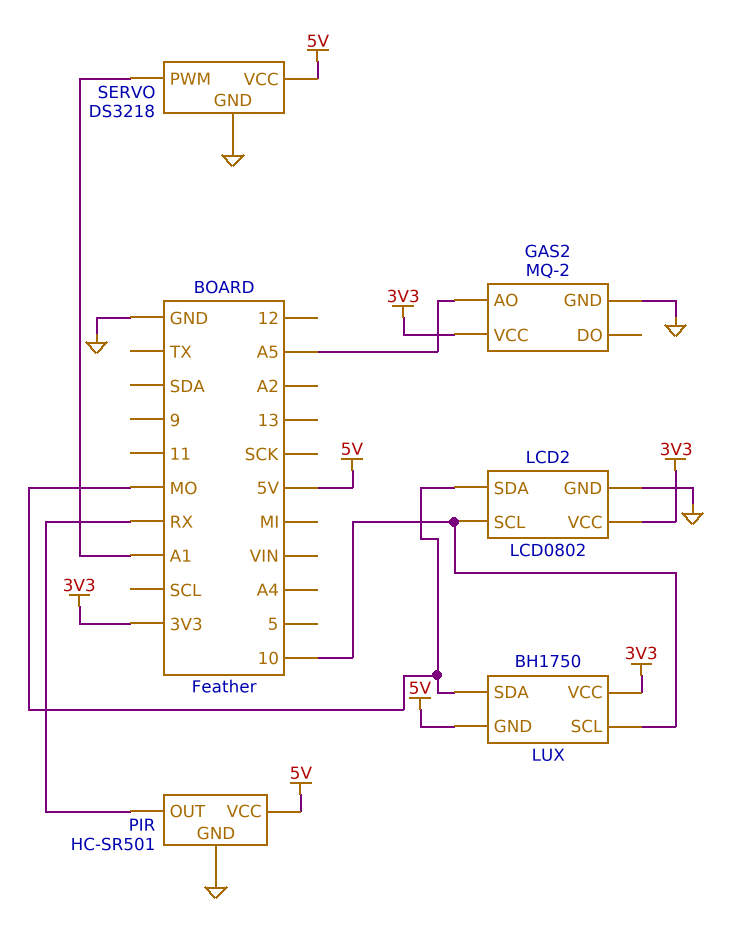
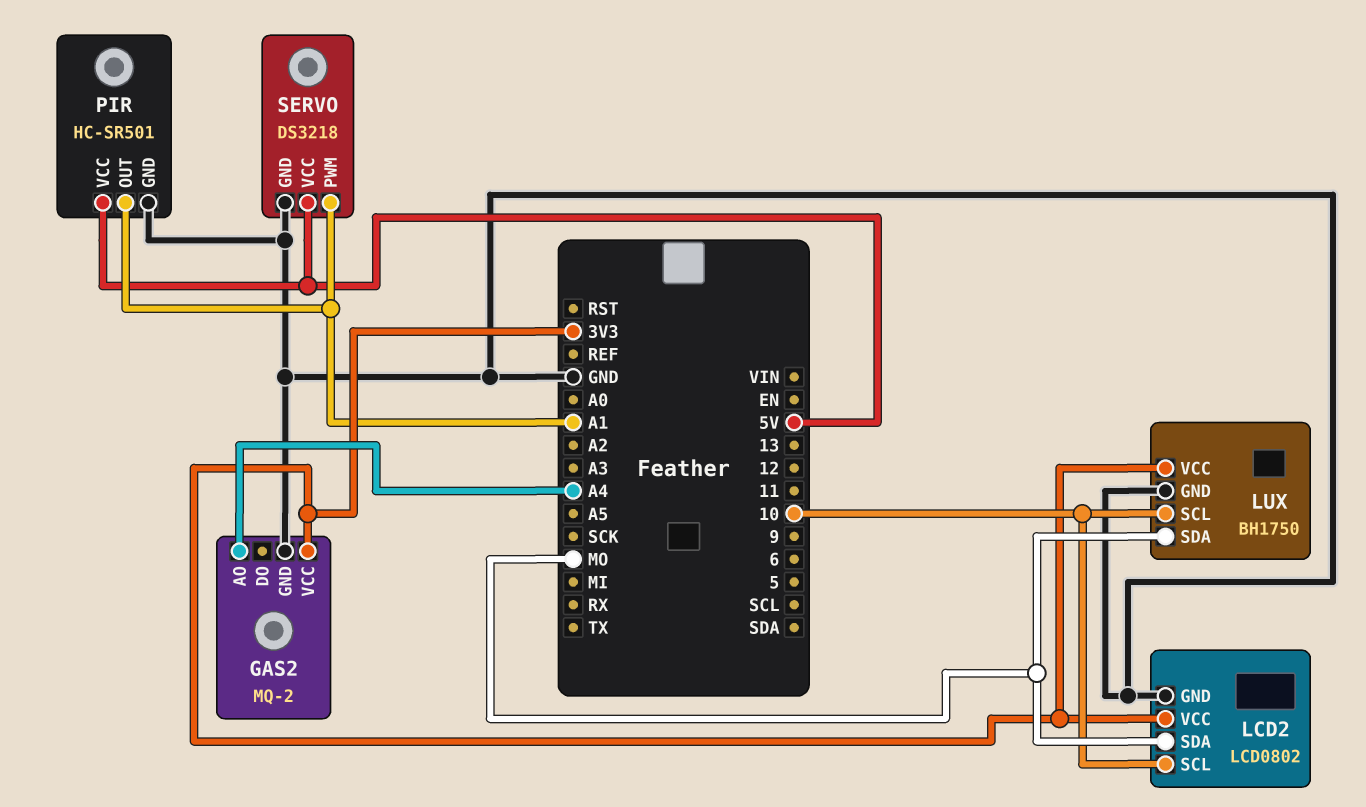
GAS2 pin AO: A5 -> A4
LUX pin GND: 5V -> GND
PIR pin OUT: RX -> A1

